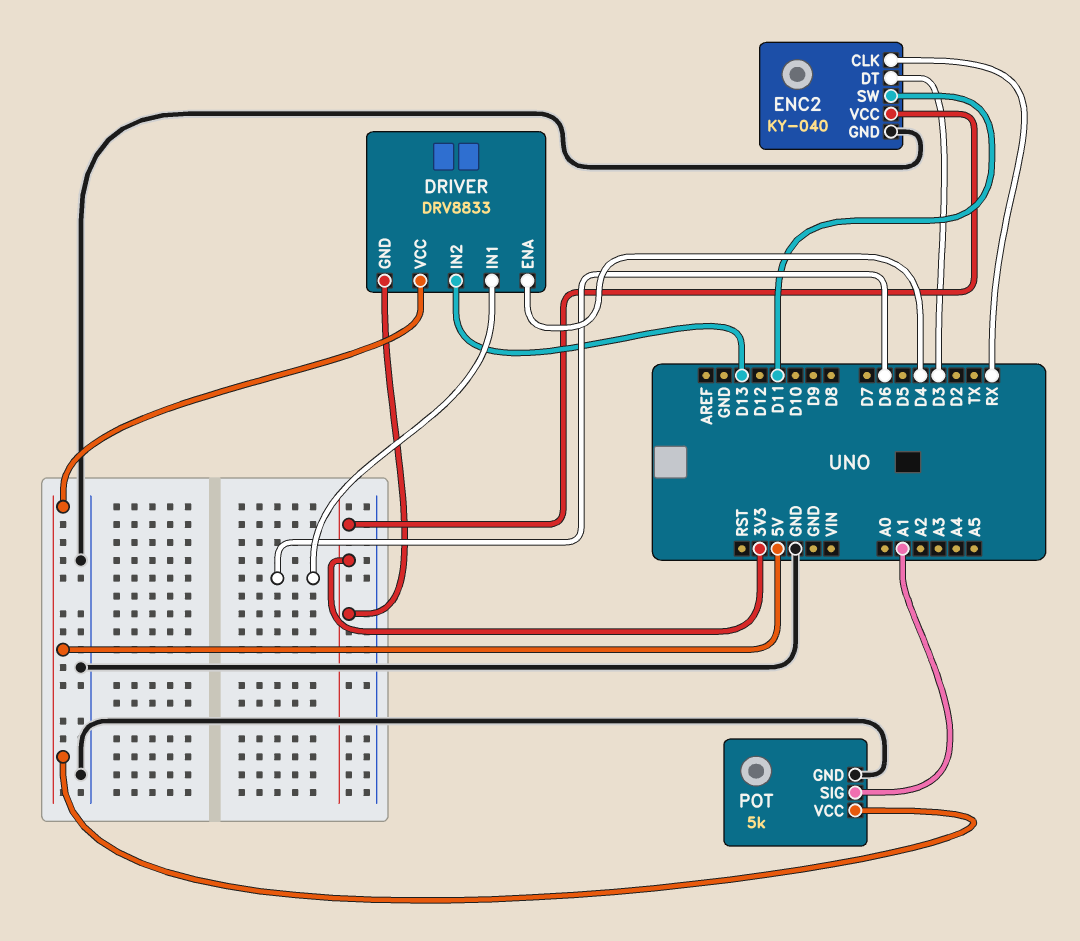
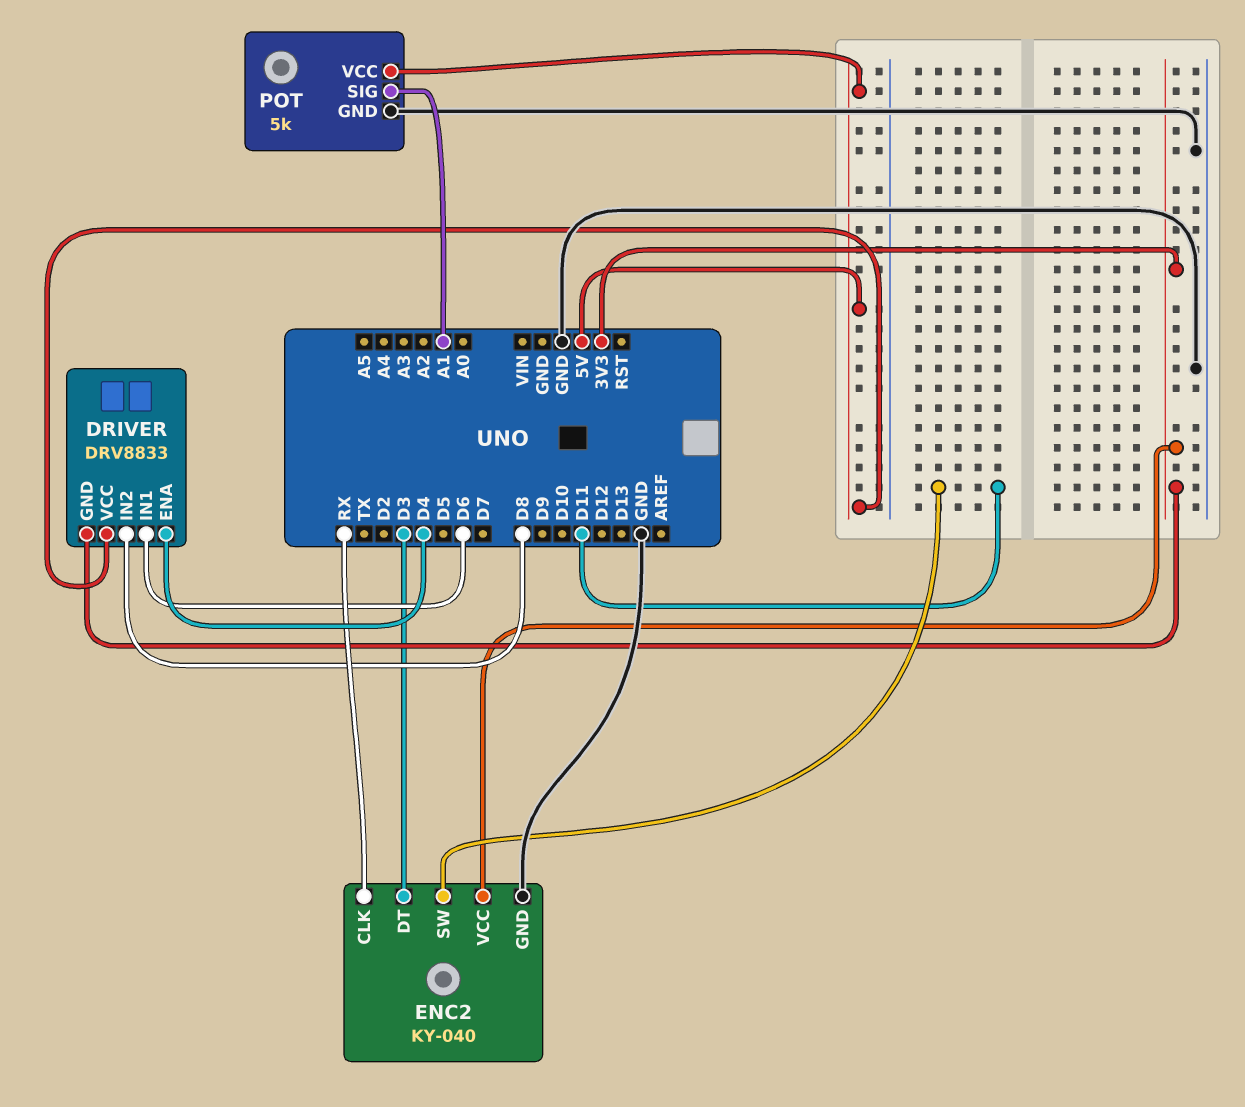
DRIVER pin IN2: D13 -> D8

